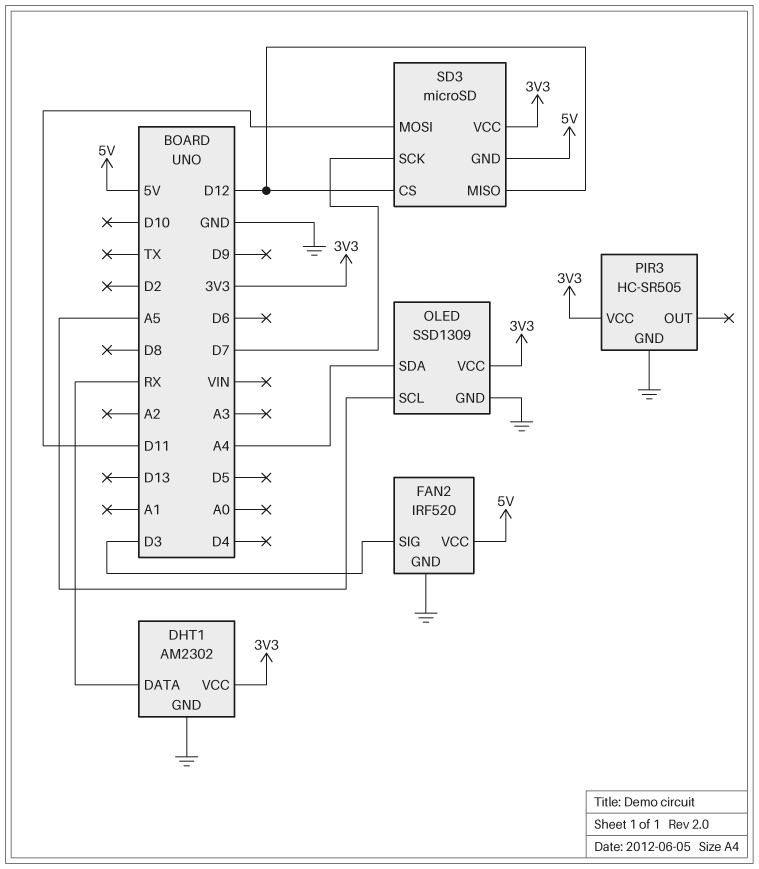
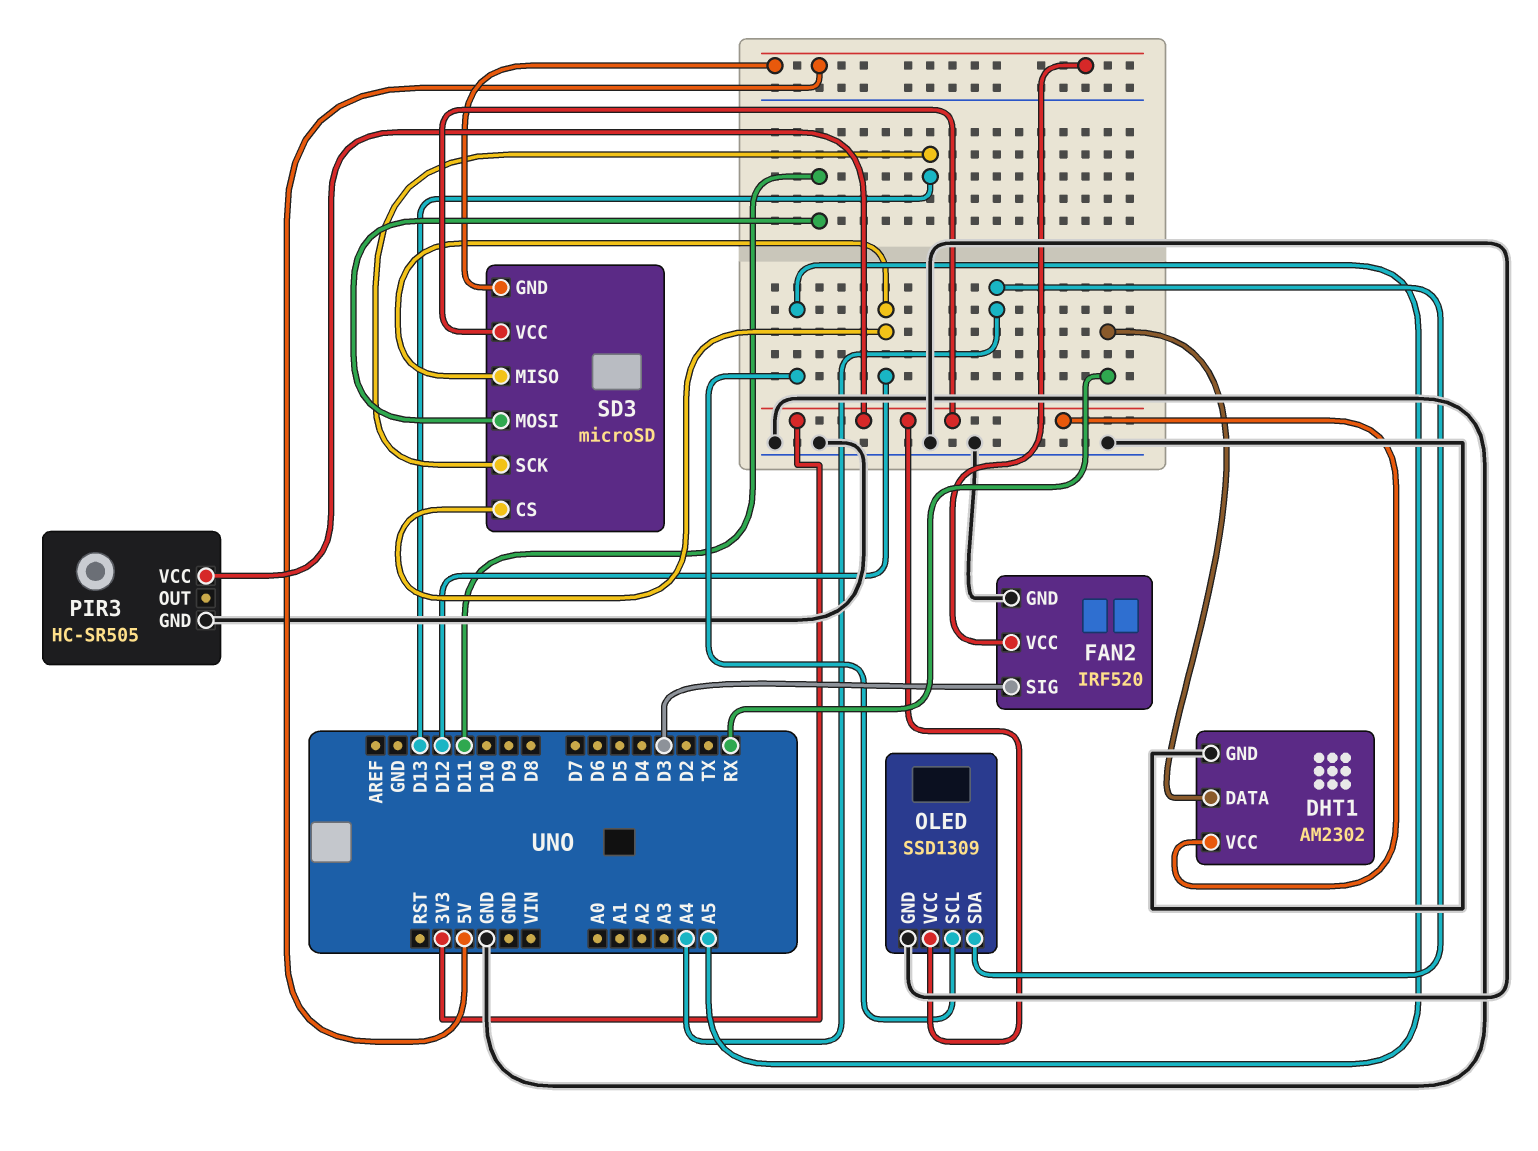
SD3 pin SCK: D7 -> D13

